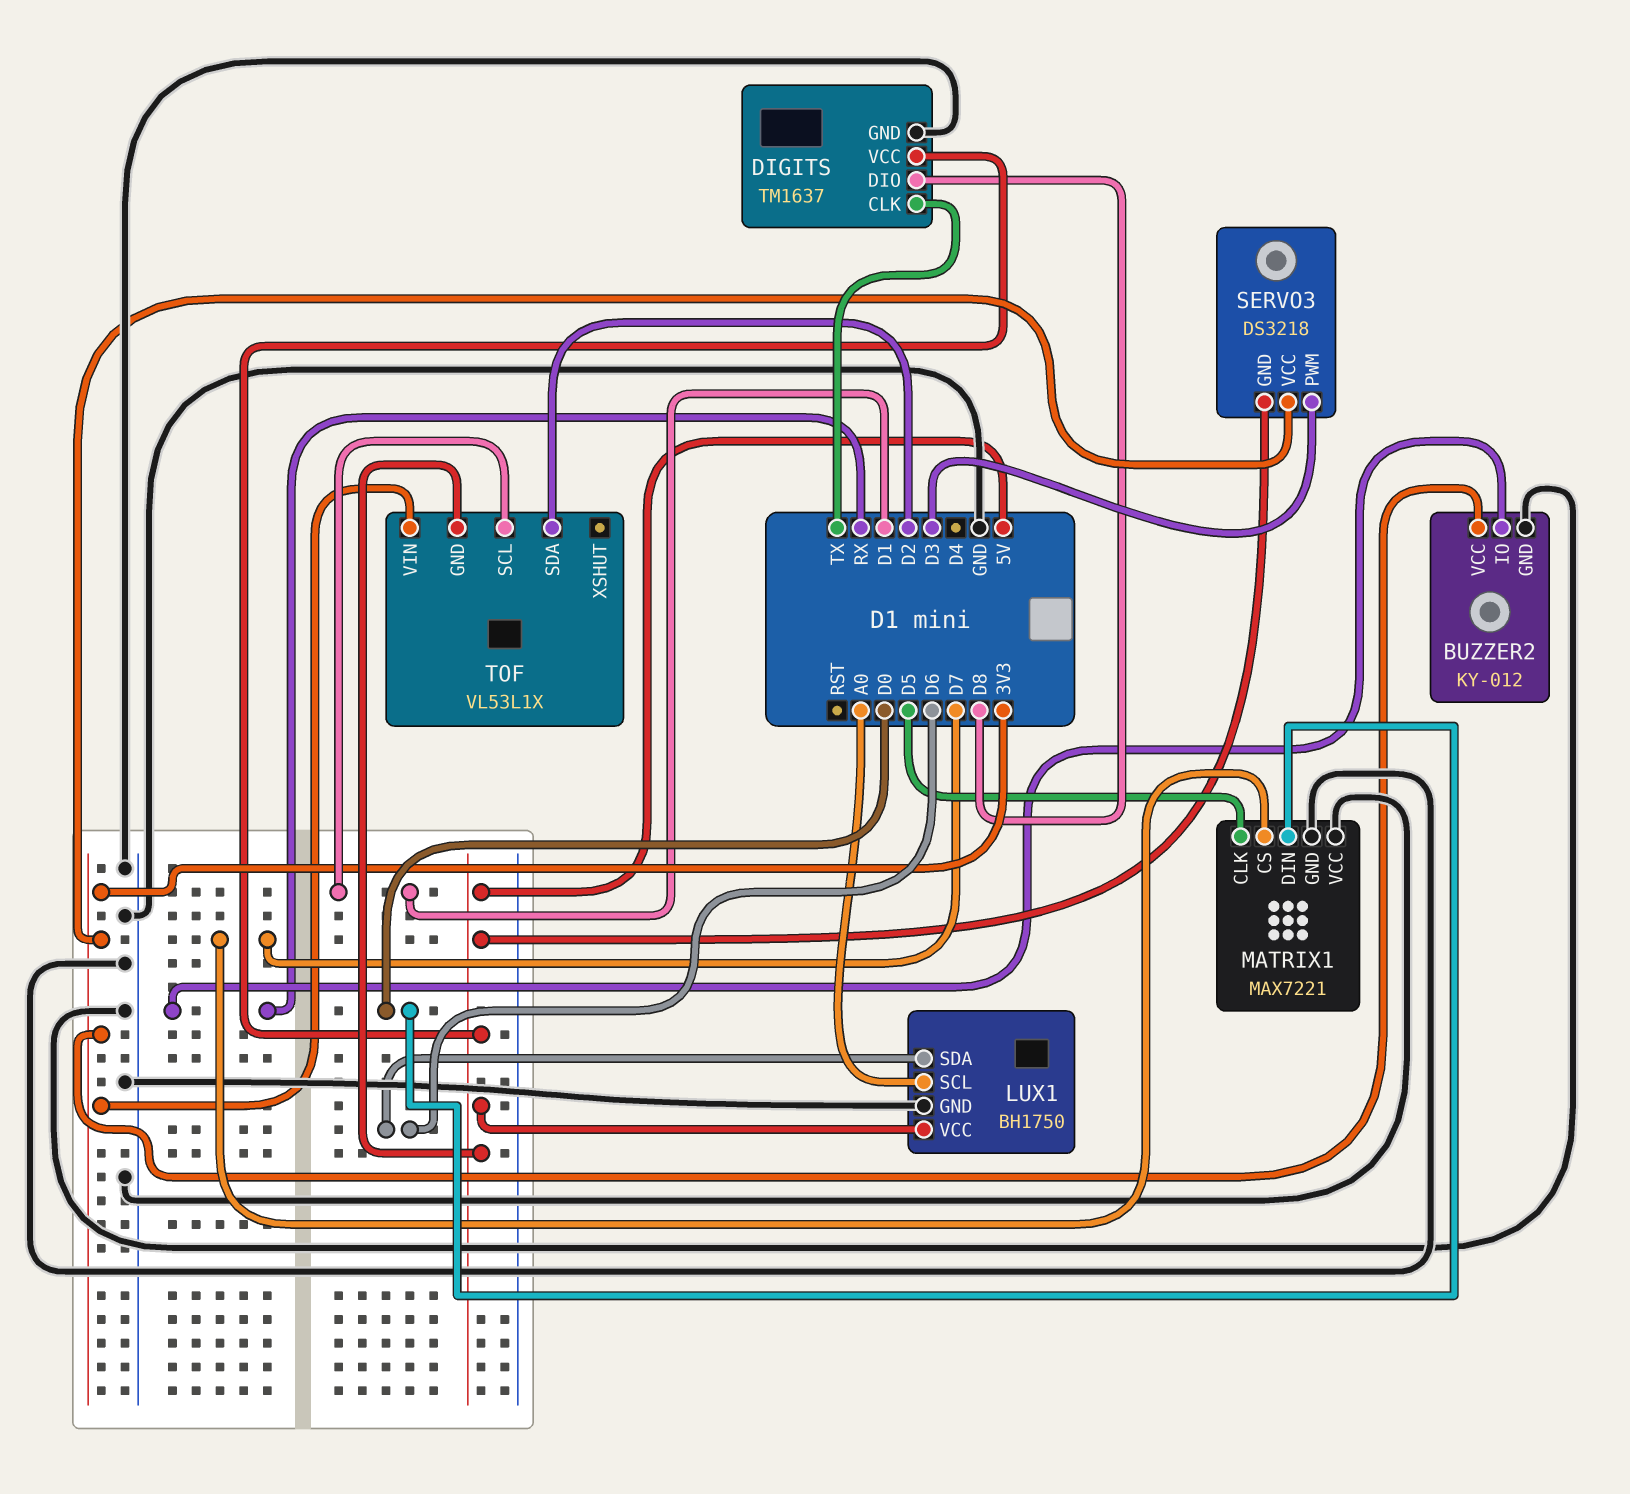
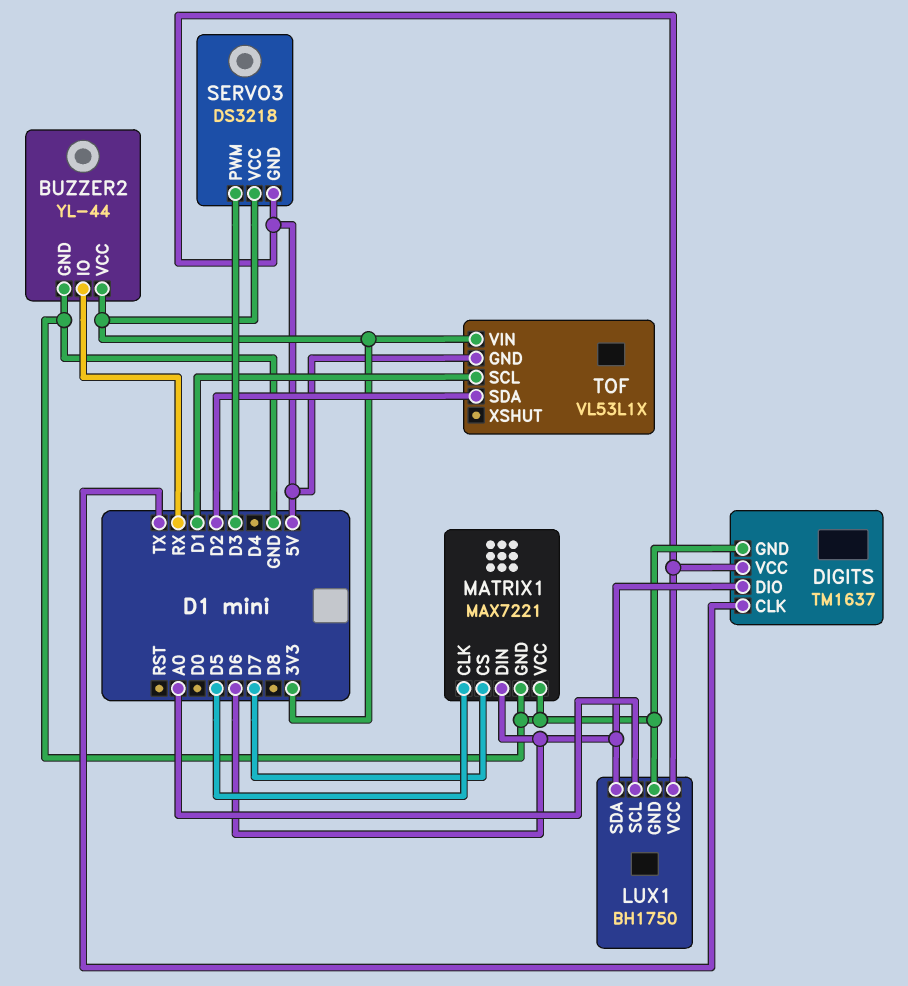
BUZZER2: KY-012 -> YL-44
DIGITS pin DIO: D8 -> D6
MATRIX1 pin DIN: D0 -> D6

